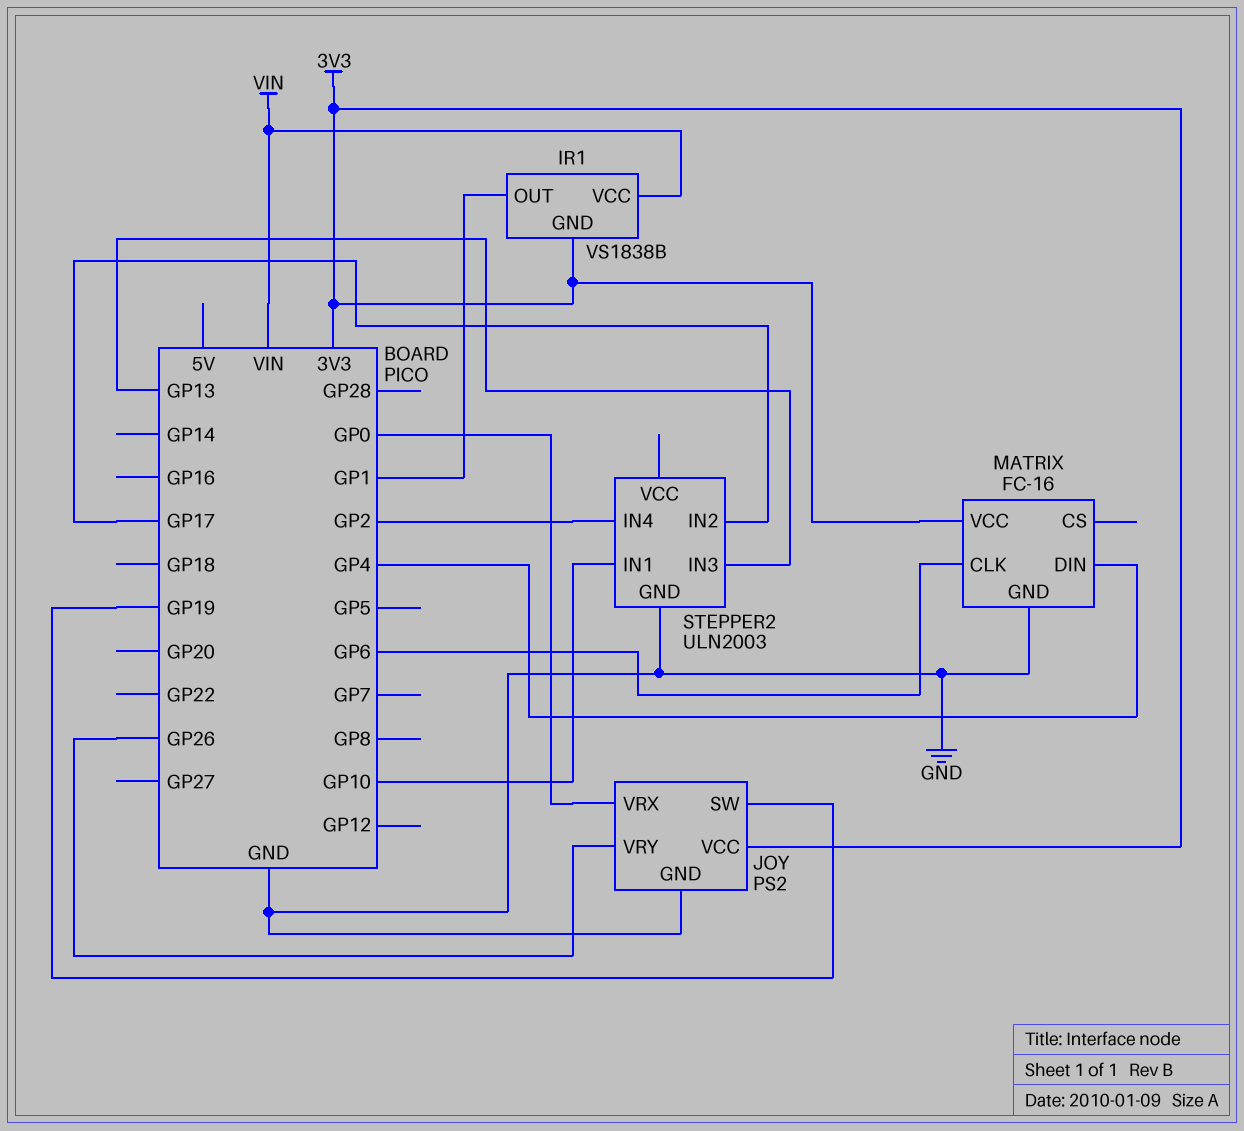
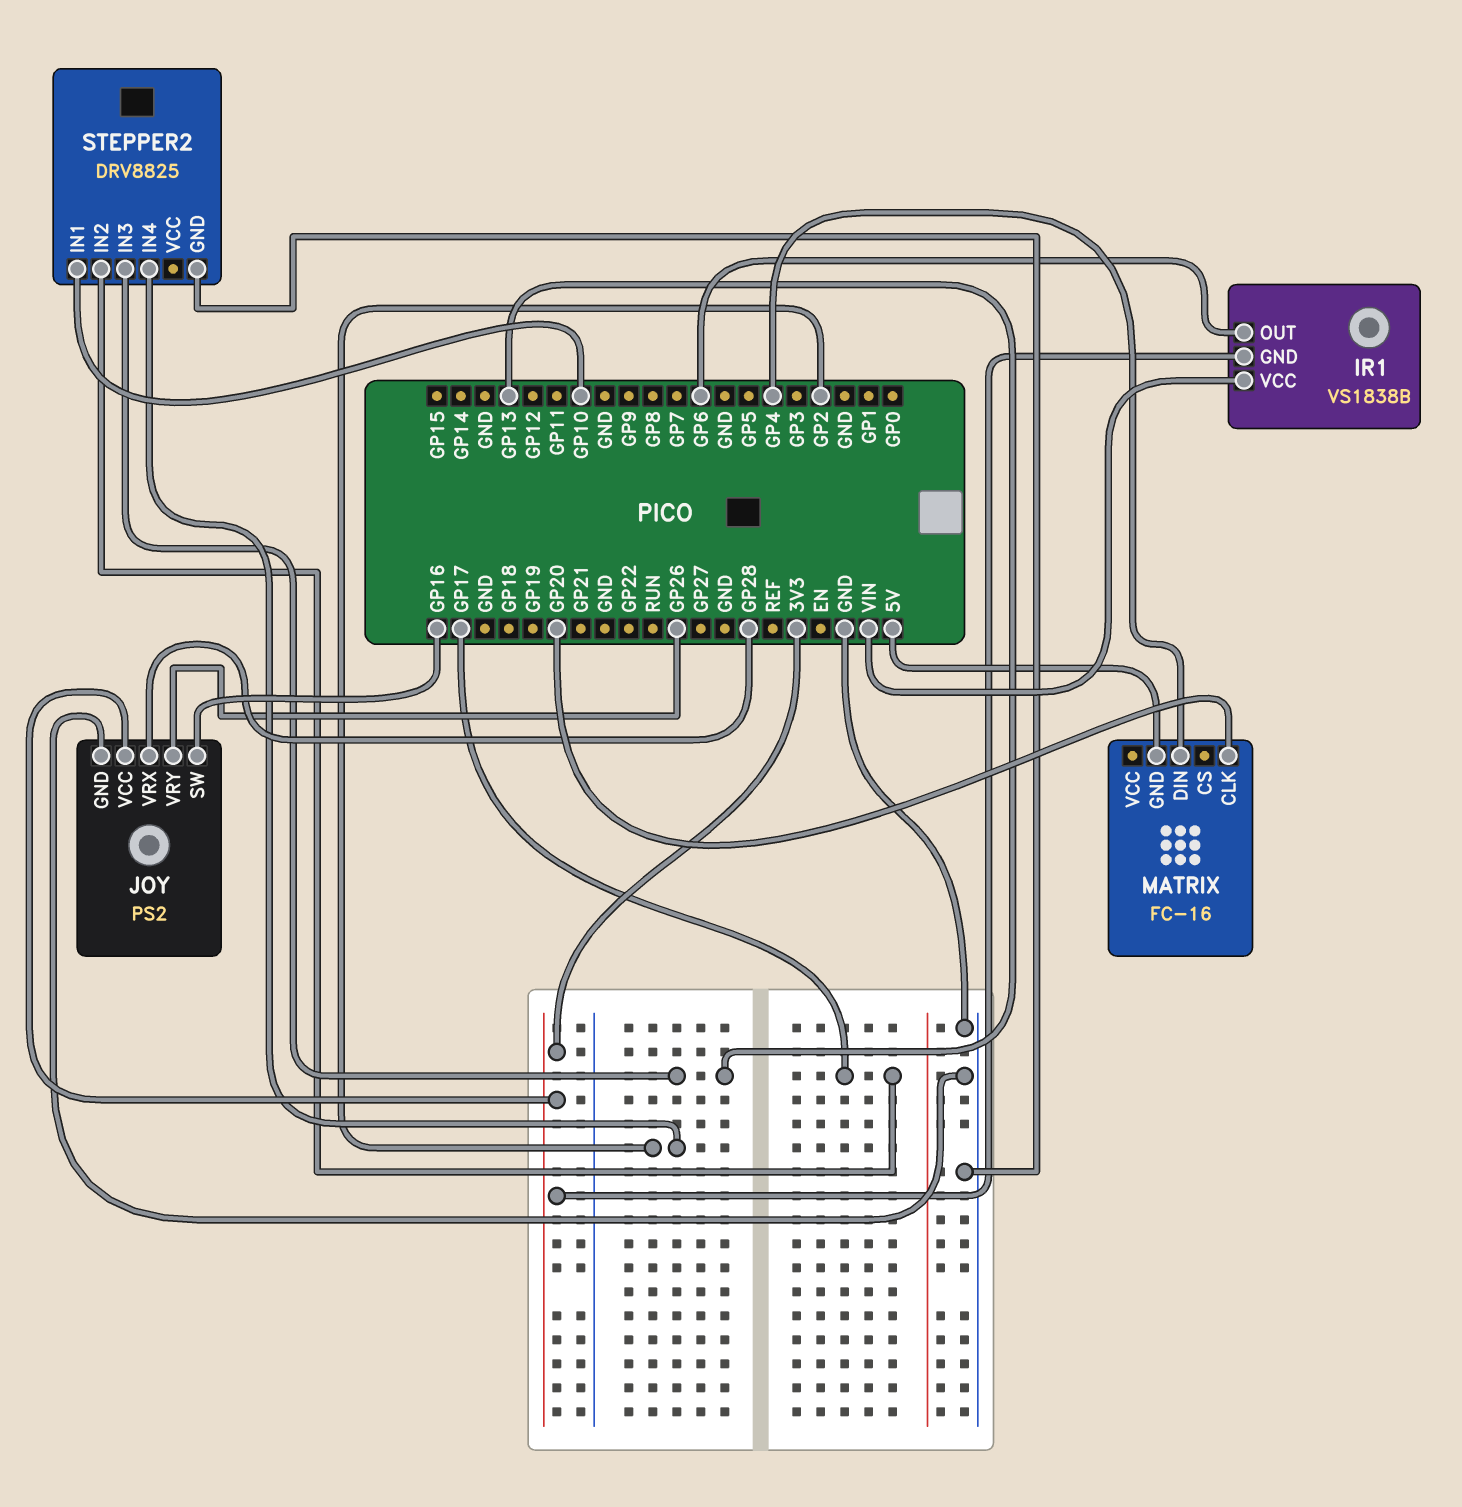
IR1 pin OUT: GP1 -> GP6
JOY pin SW: GP19 -> GP16
JOY pin VRX: GP0 -> GP28
MATRIX pin CLK: GP6 -> GP20
MATRIX pin GND: GND -> 5V
MATRIX pin VCC: 3V3 -> none
STEPPER2: ULN2003 -> DRV8825

